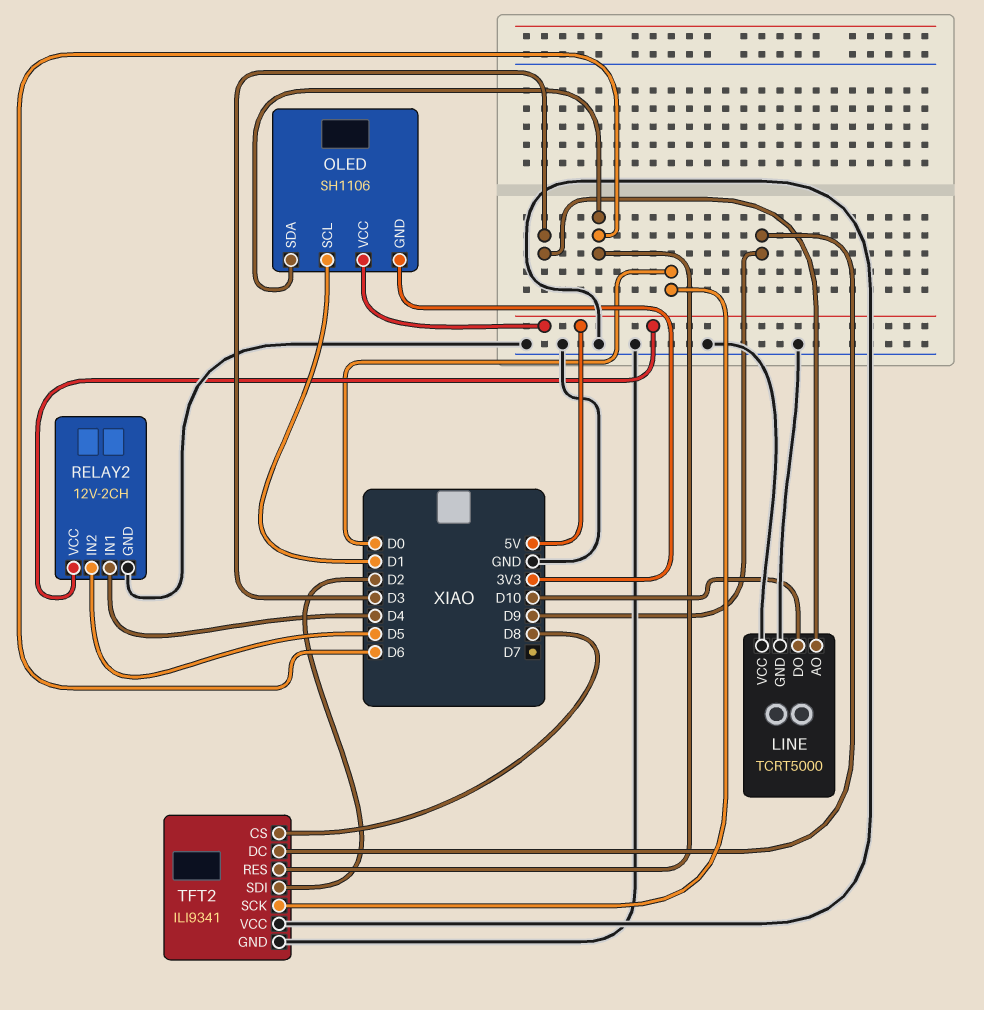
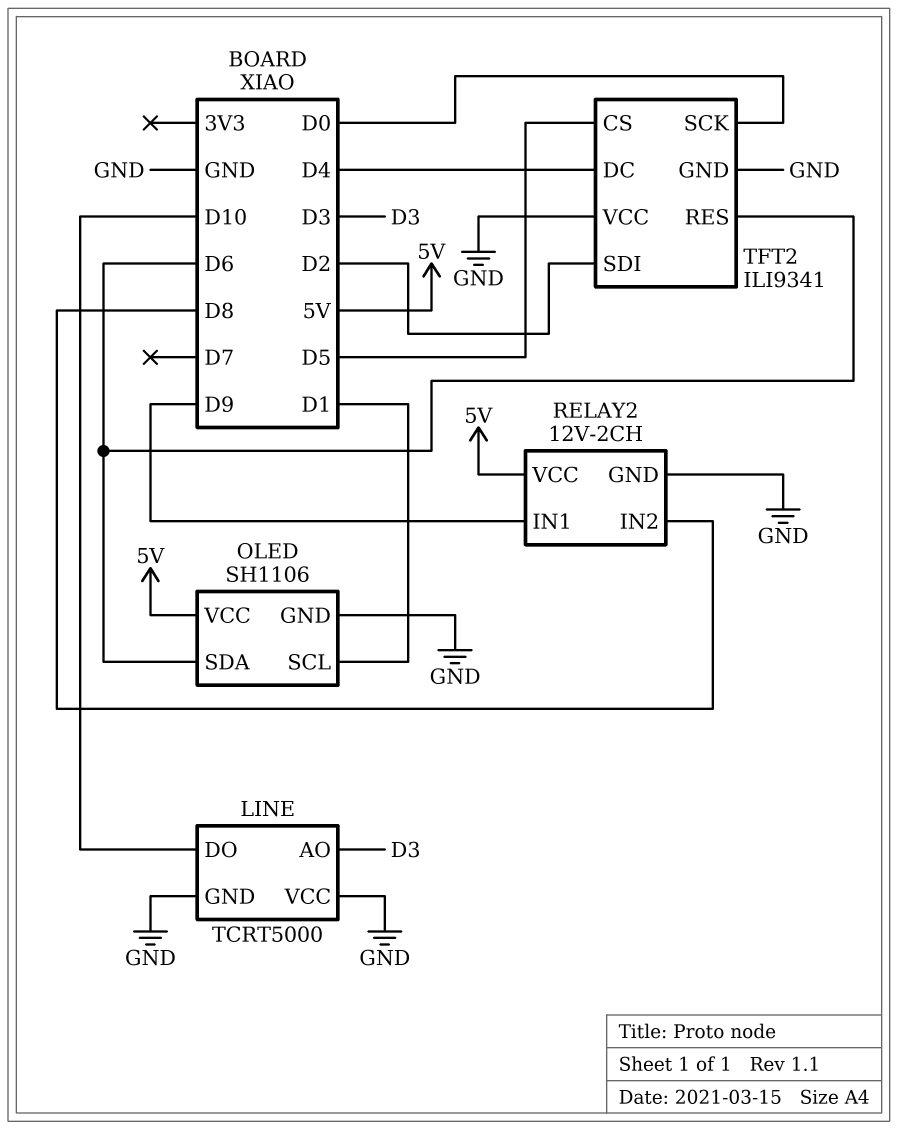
OLED pin GND: 3V3 -> GND
RELAY2 pin IN1: D4 -> D9
RELAY2 pin IN2: D5 -> D8
TFT2 pin CS: D8 -> D5
TFT2 pin DC: D9 -> D4

